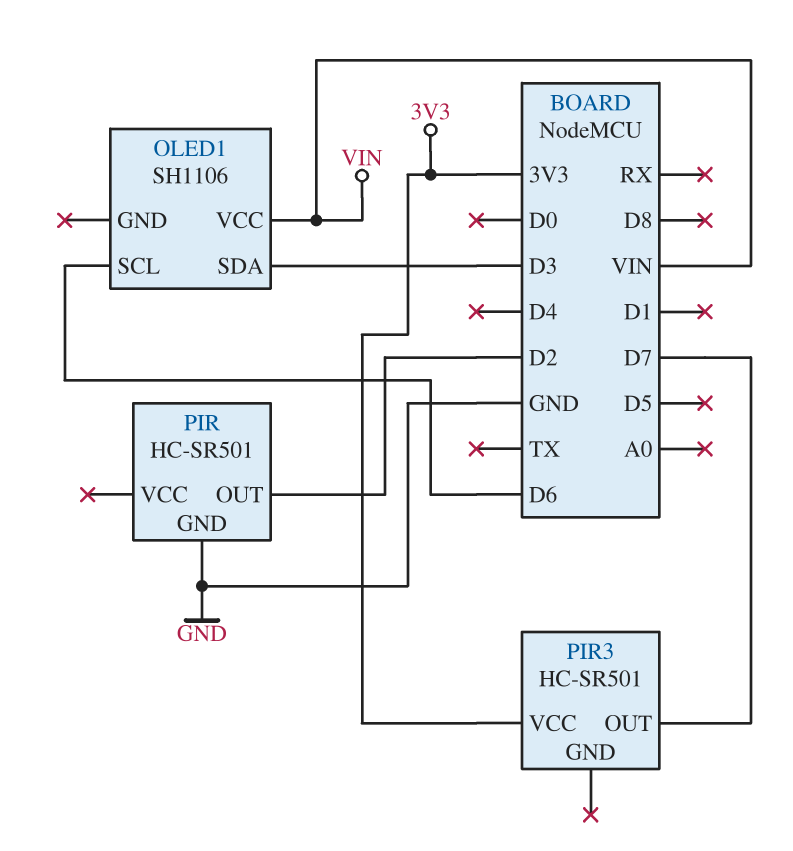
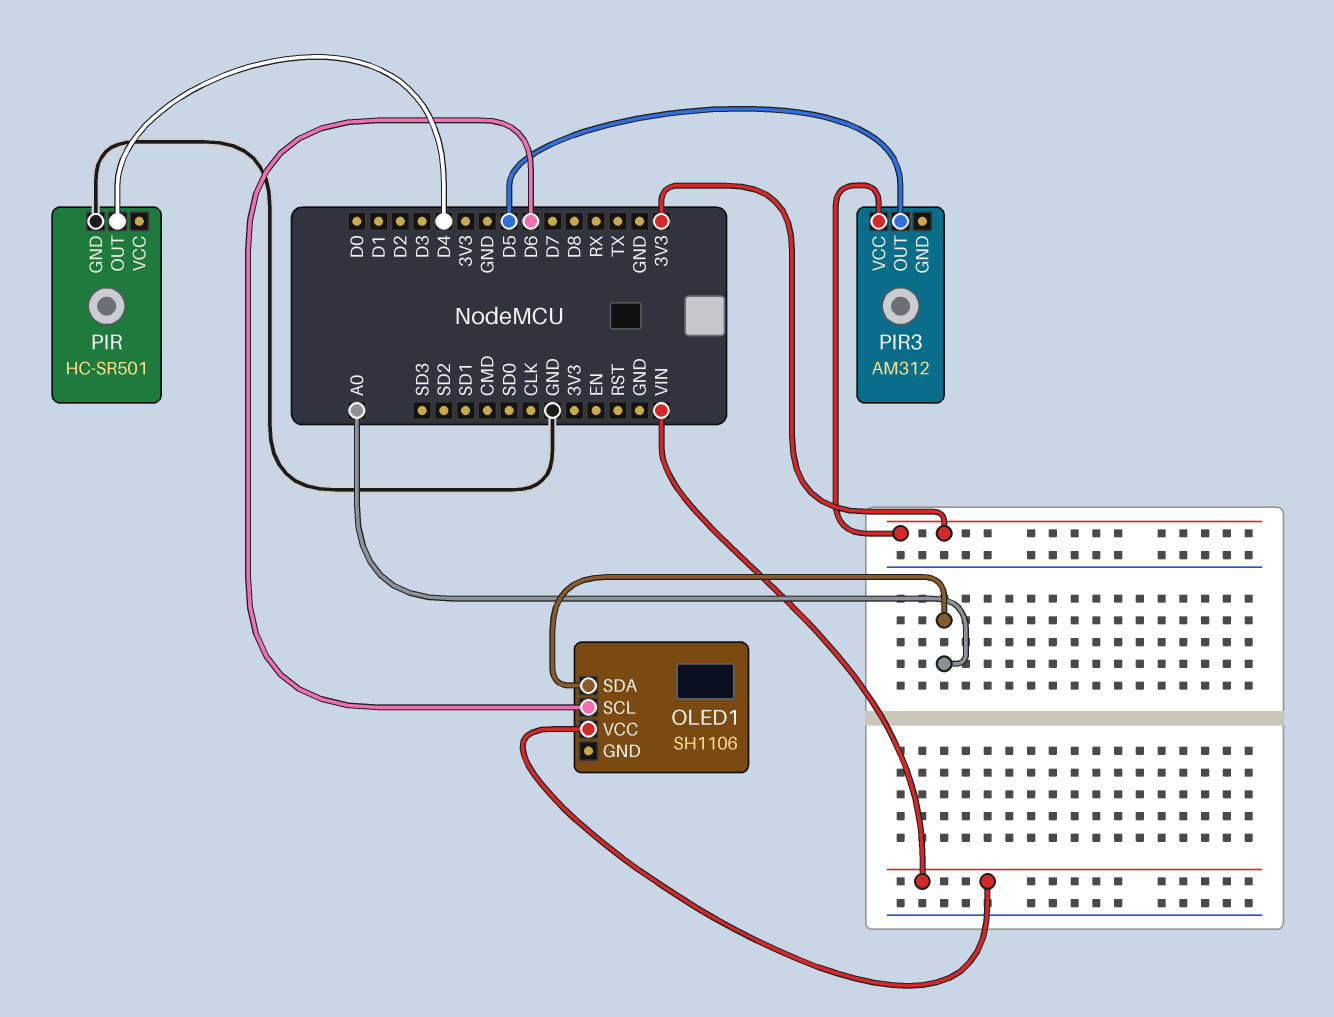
OLED1 pin SDA: D3 -> A0
PIR pin OUT: D2 -> D4
PIR3: HC-SR501 -> AM312
PIR3 pin OUT: D7 -> D5

